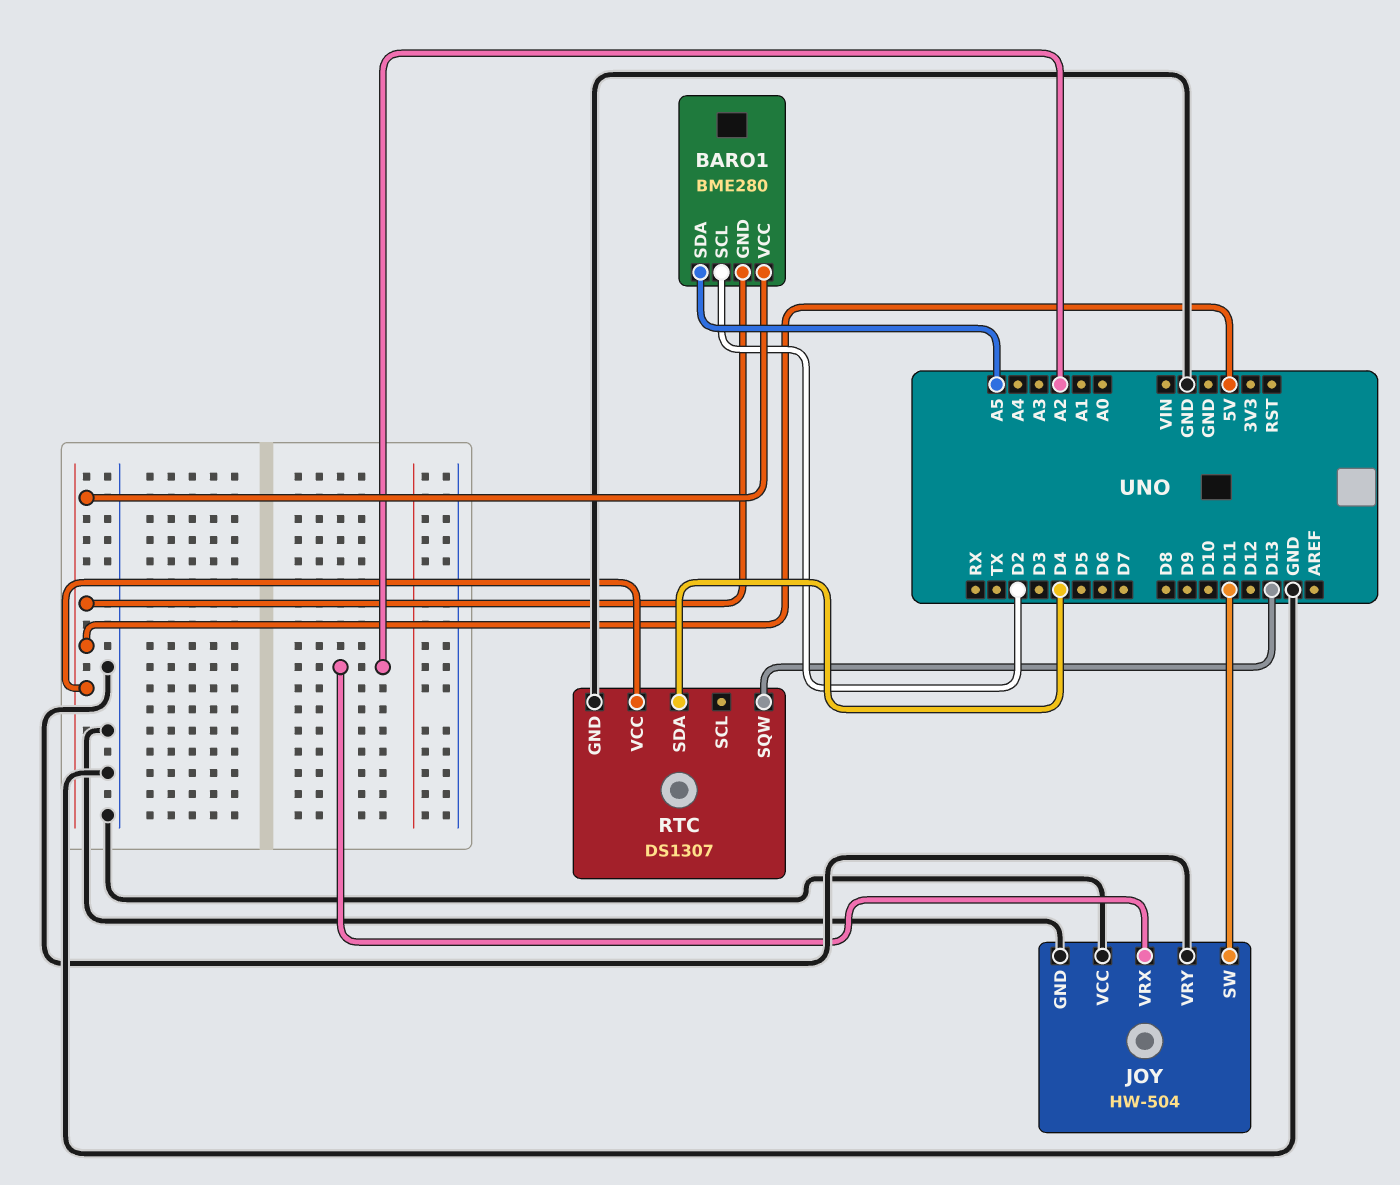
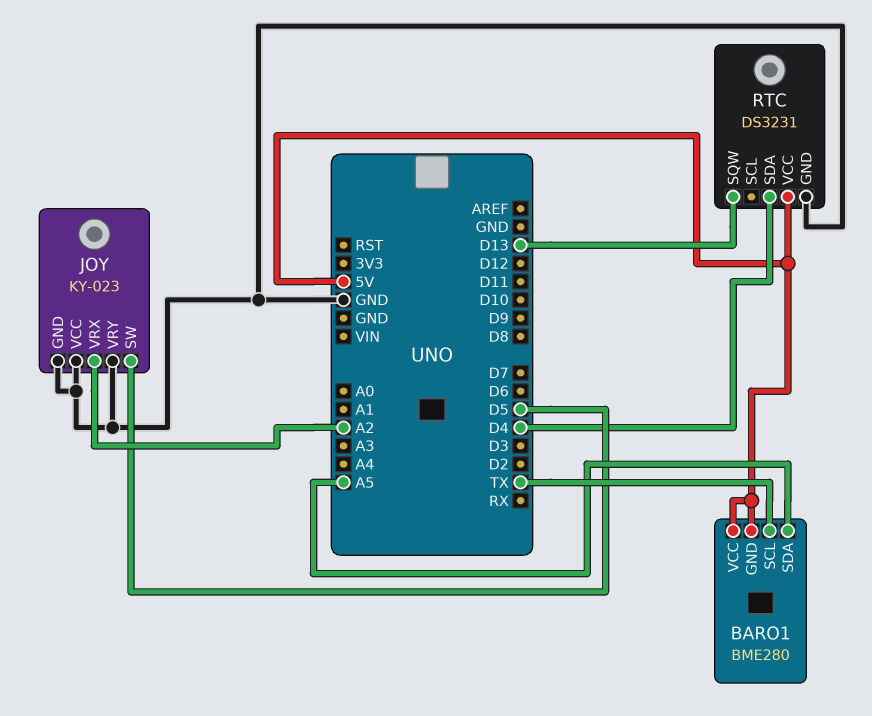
BARO1 pin SCL: D2 -> TX
JOY: HW-504 -> KY-023
JOY pin SW: D11 -> D5
RTC: DS1307 -> DS3231

